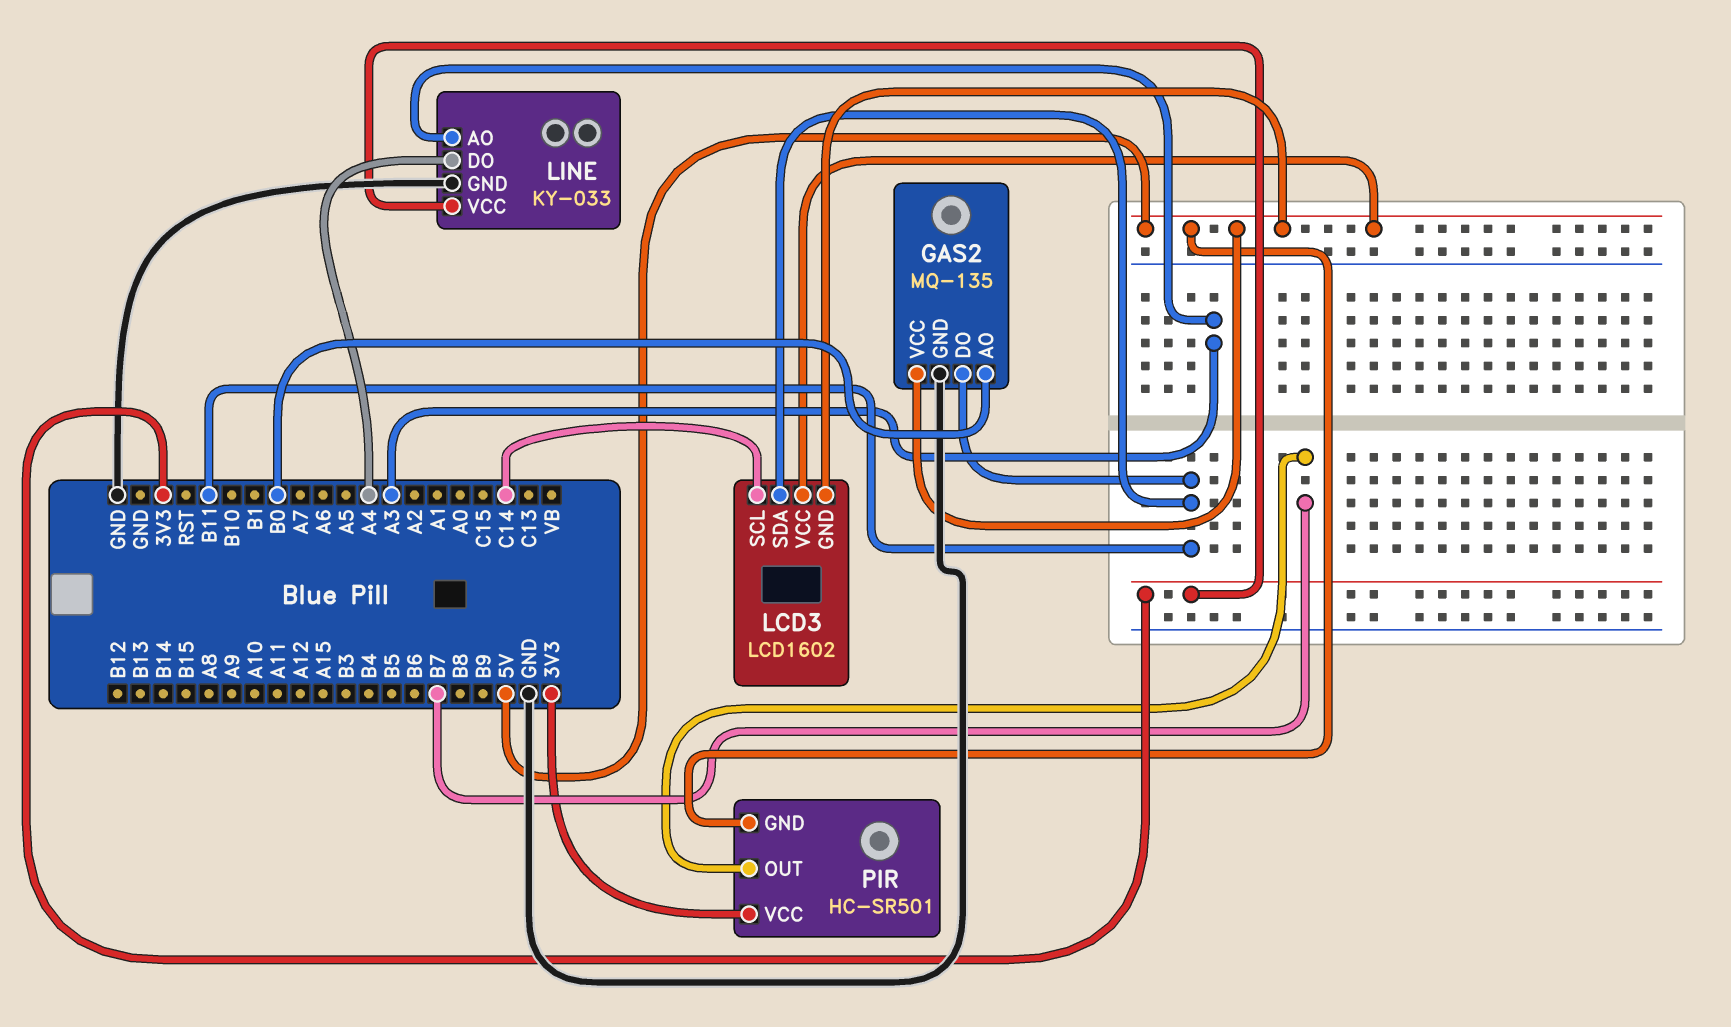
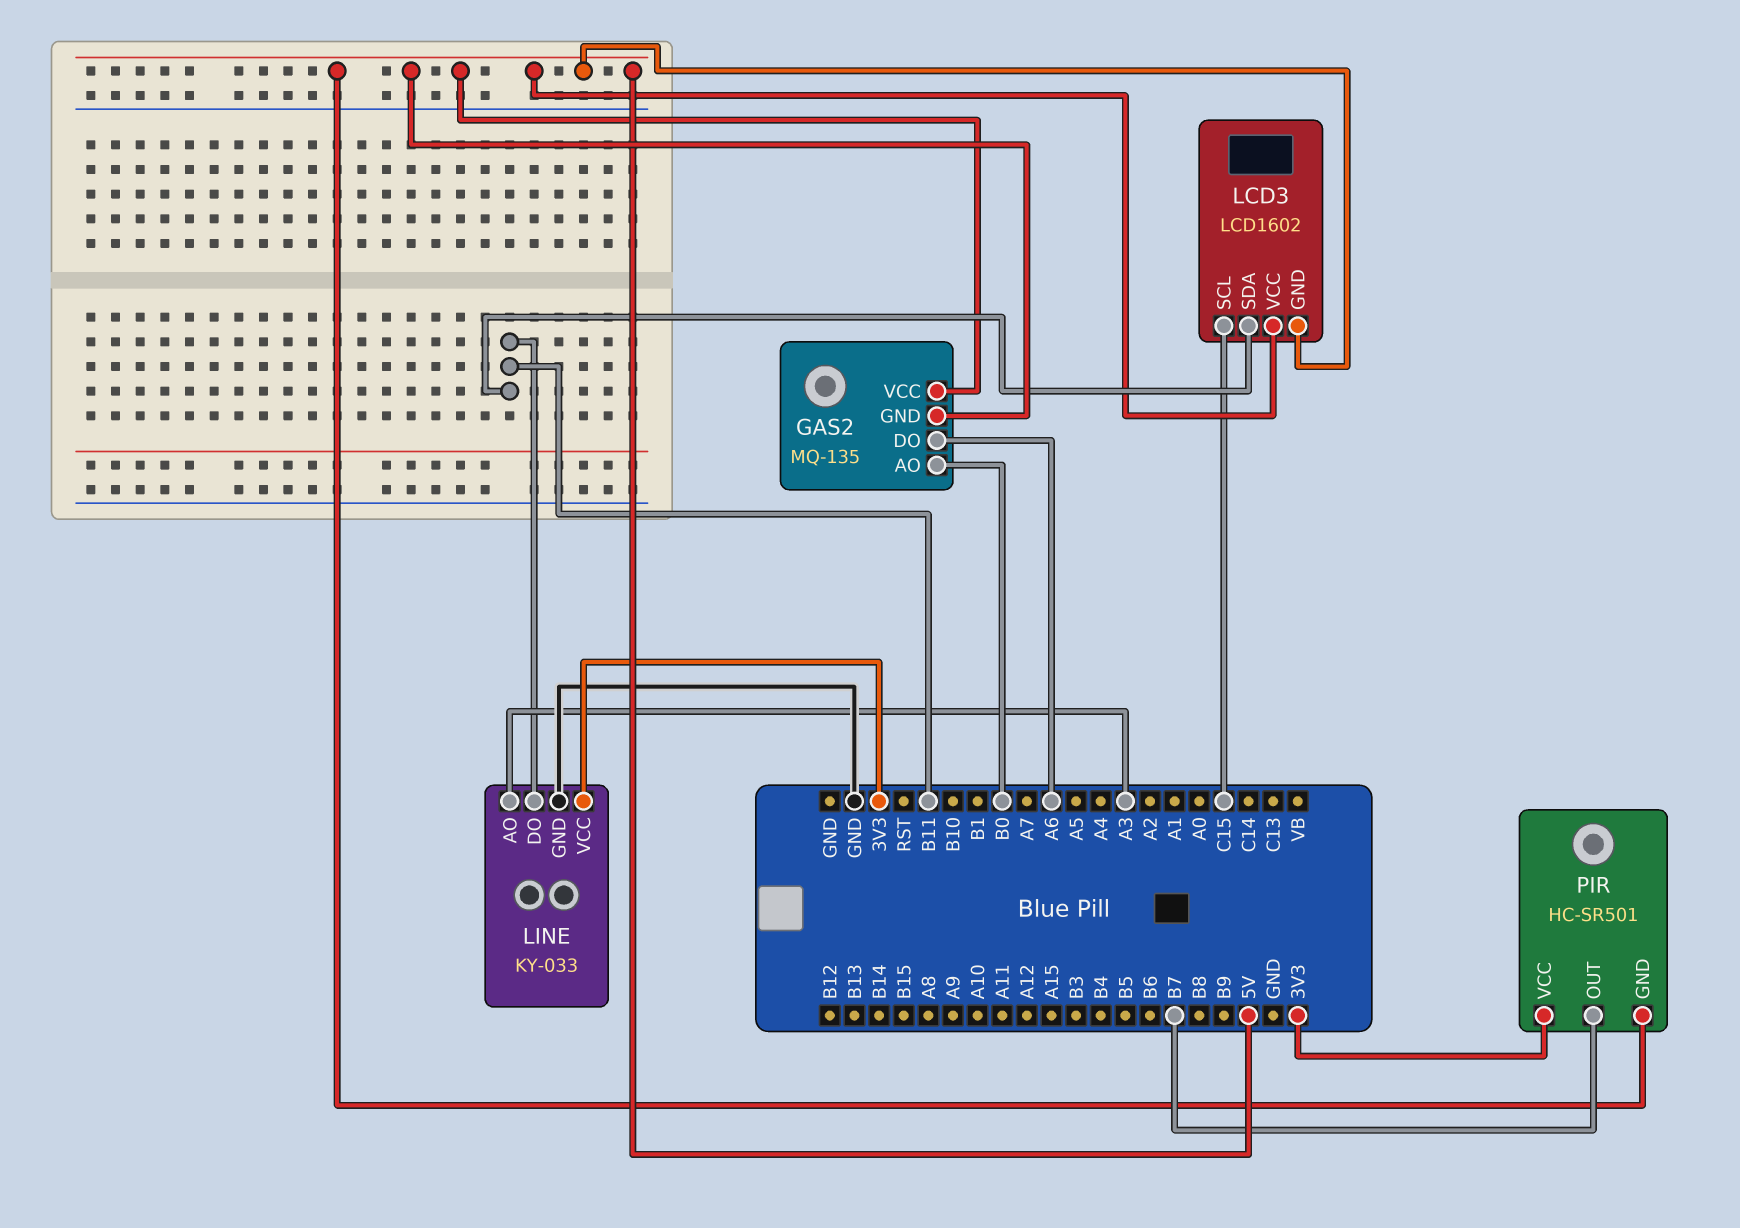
GAS2 pin DO: B11 -> A6
GAS2 pin GND: GND -> 5V
LCD3 pin SCL: C14 -> C15
LINE pin DO: A4 -> B11

